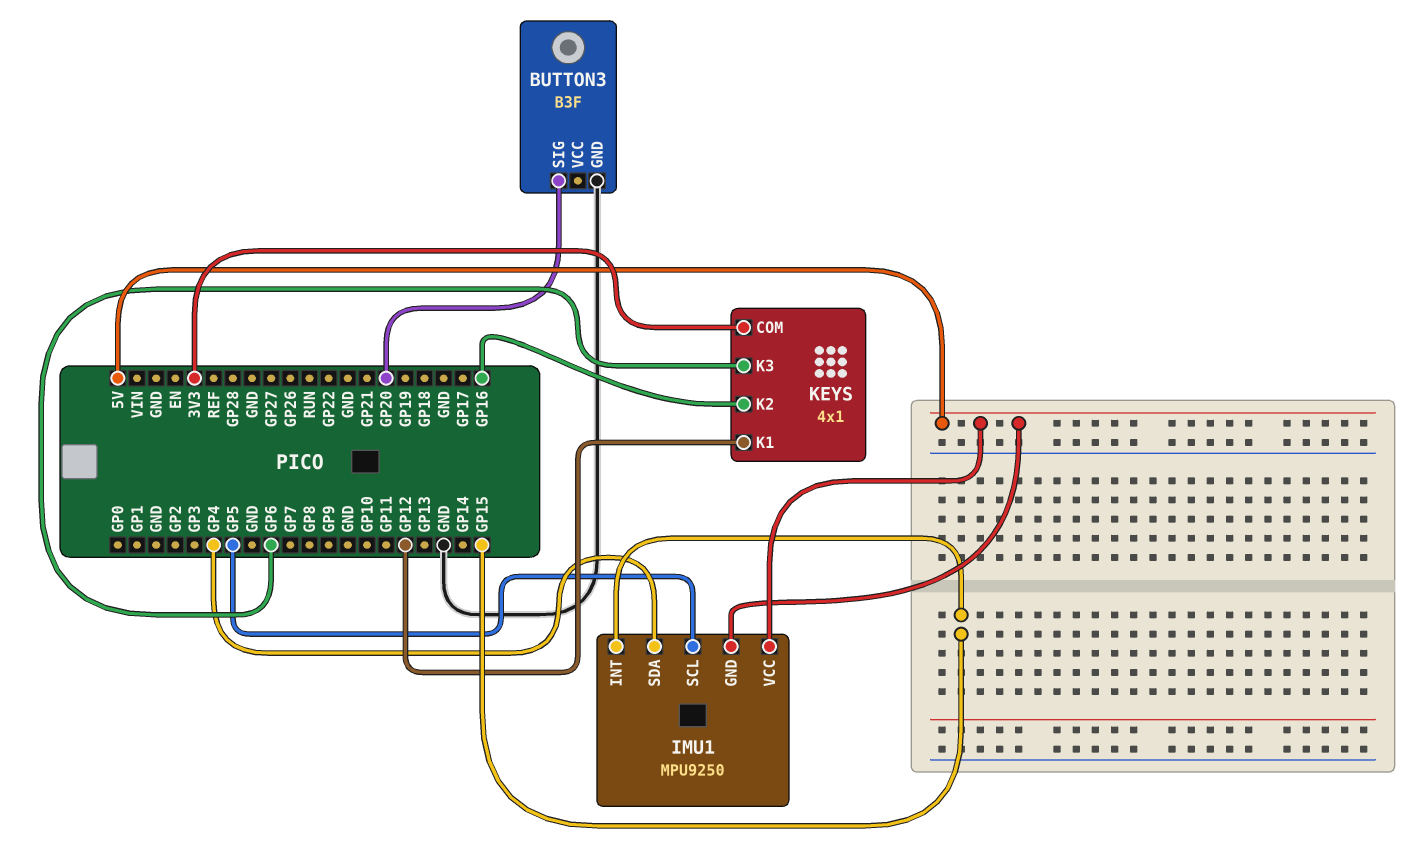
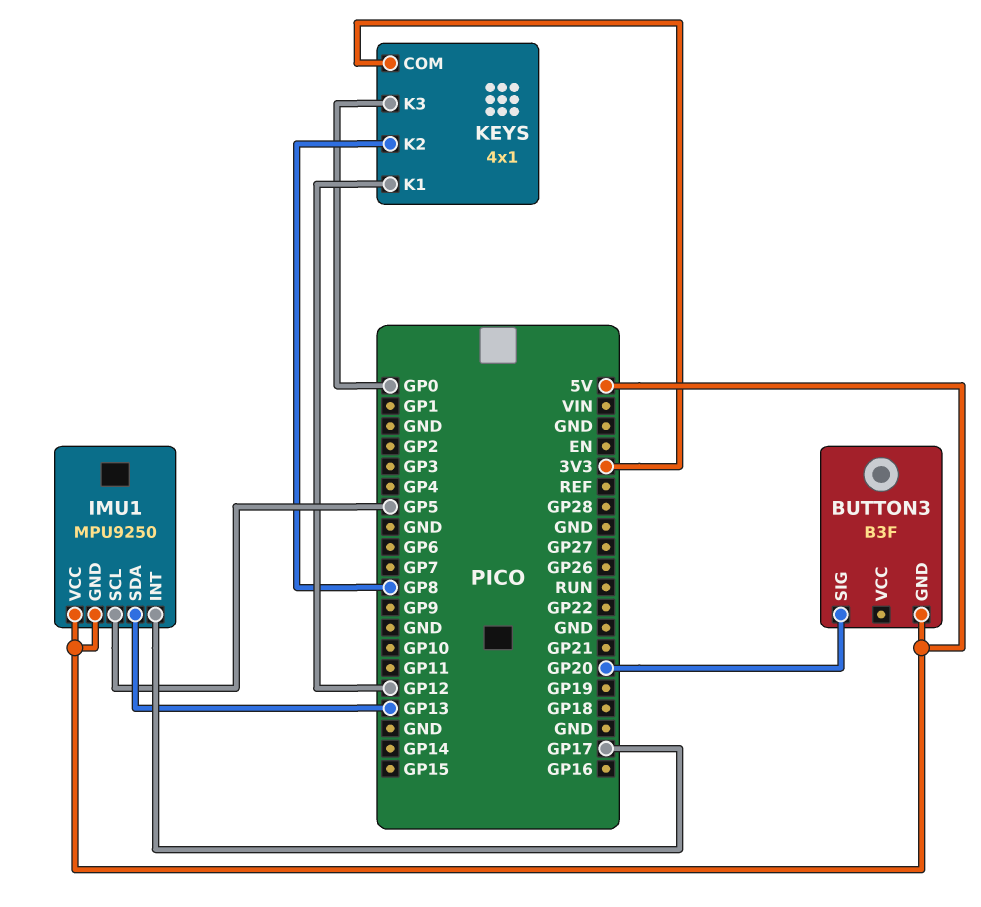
BUTTON3 pin GND: GND -> 5V
IMU1 pin INT: GP15 -> GP17
IMU1 pin SDA: GP4 -> GP13
KEYS pin K2: GP16 -> GP8
KEYS pin K3: GP6 -> GP0

